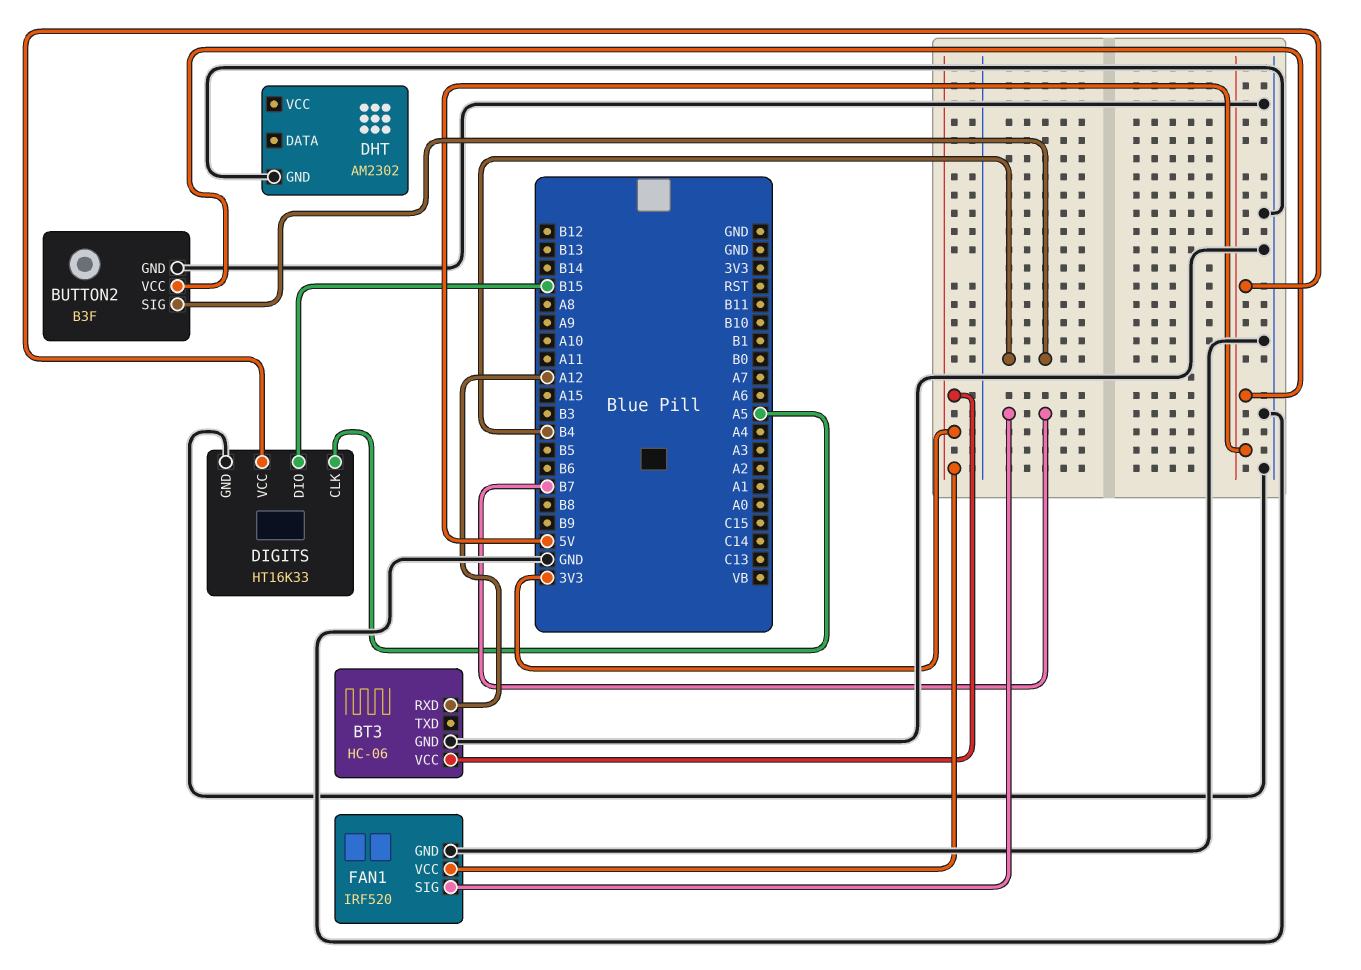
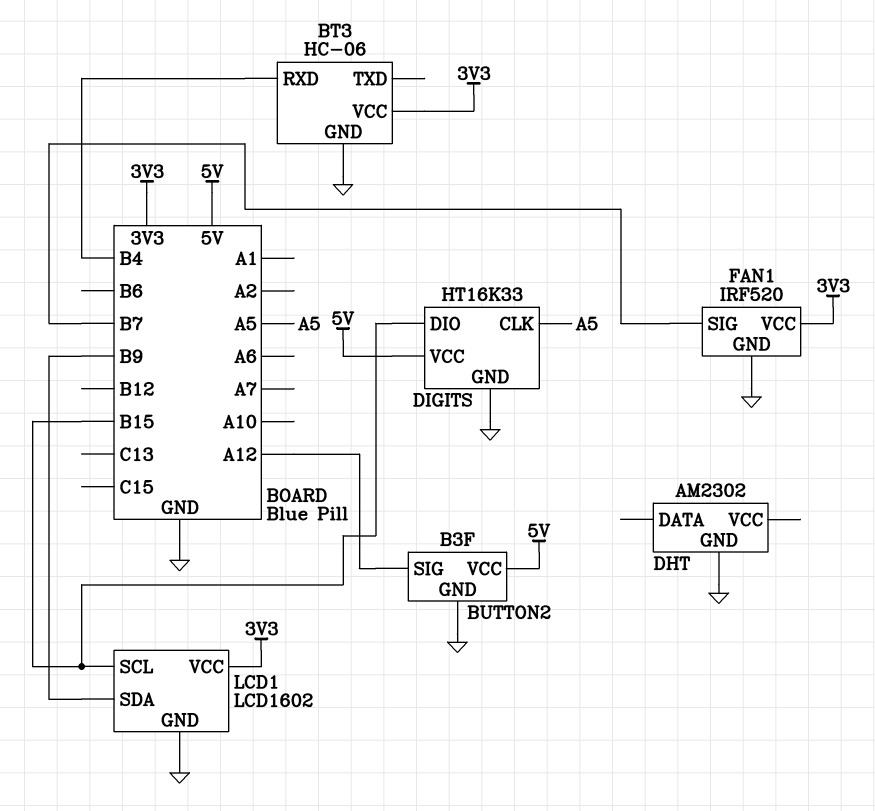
BT3 pin RXD: A12 -> B4
BUTTON2 pin SIG: B4 -> A12
LCD1: none -> LCD1602
LCD1 pin GND: none -> GND
LCD1 pin SCL: none -> B15
LCD1 pin SDA: none -> B9
LCD1 pin VCC: none -> 3V3

